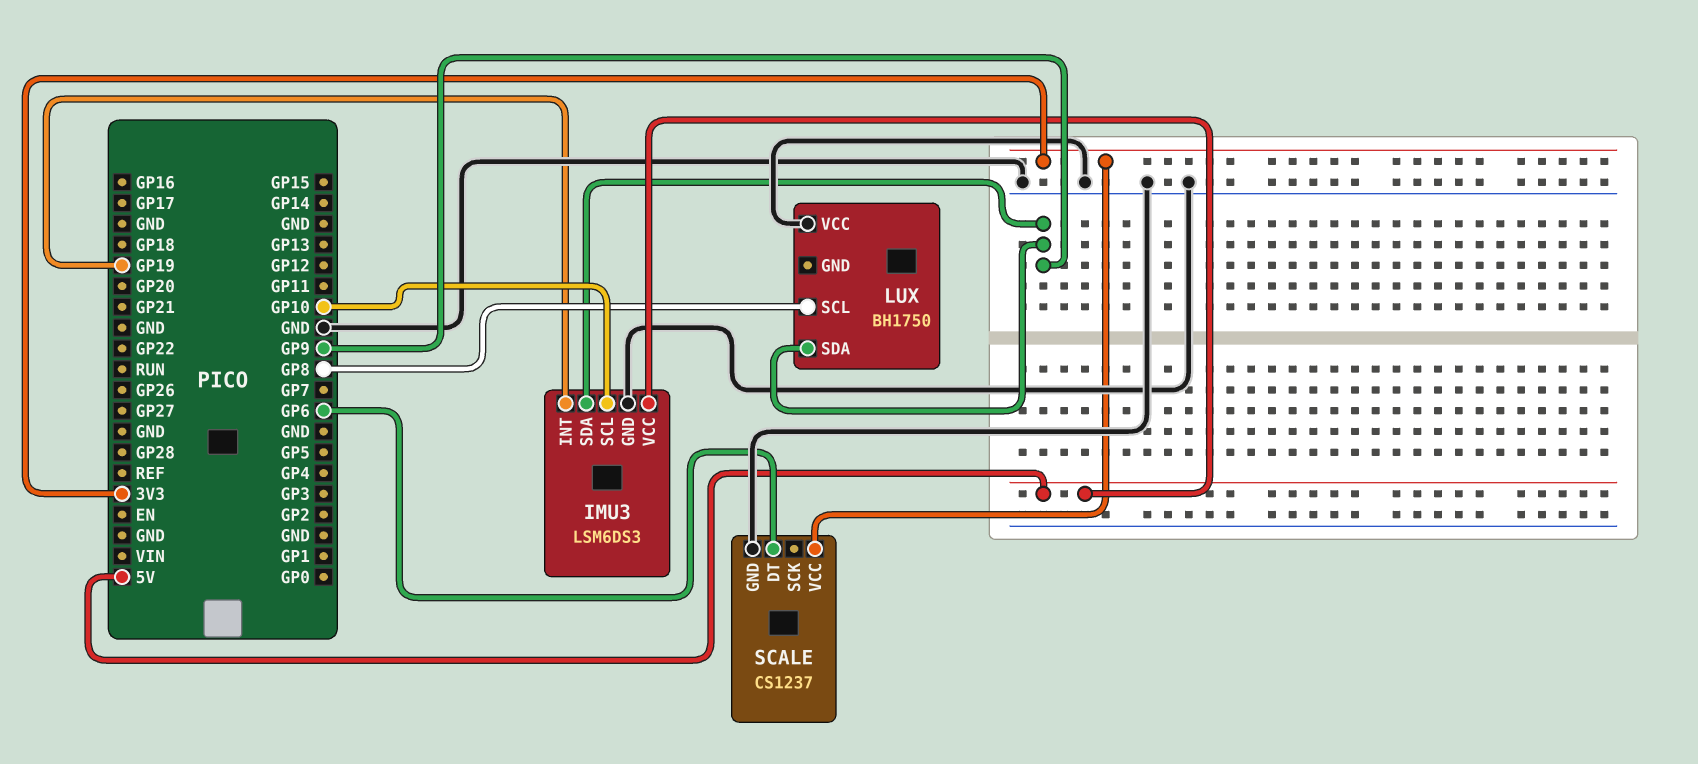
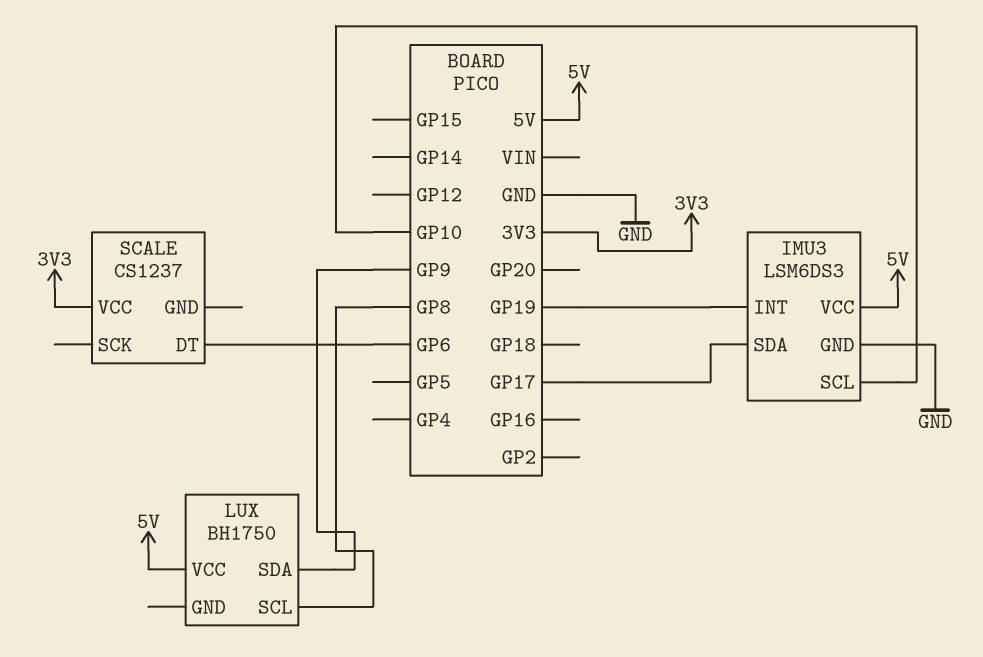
IMU3 pin SDA: GP9 -> GP17
LUX pin VCC: GND -> 5V
SCALE pin GND: GND -> none

